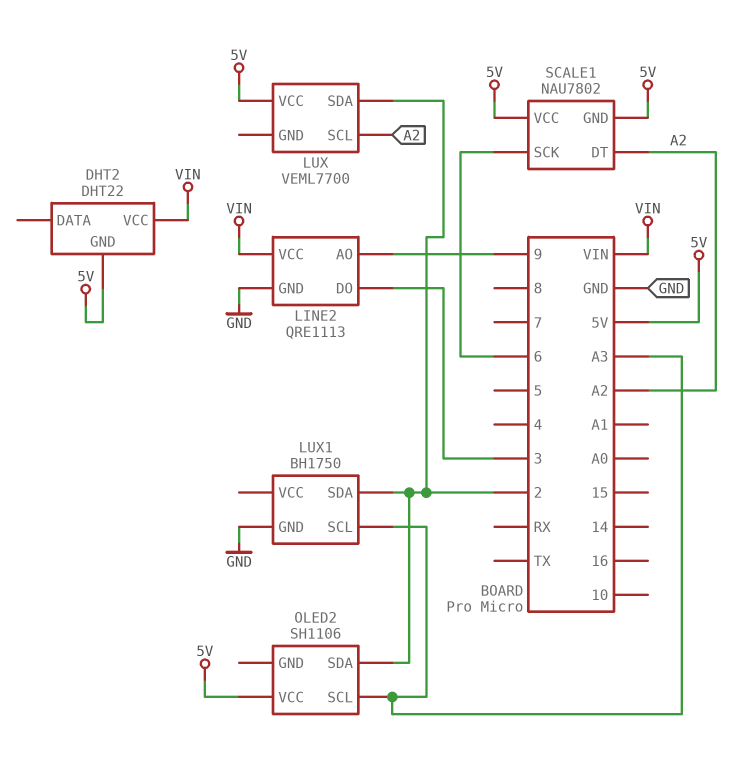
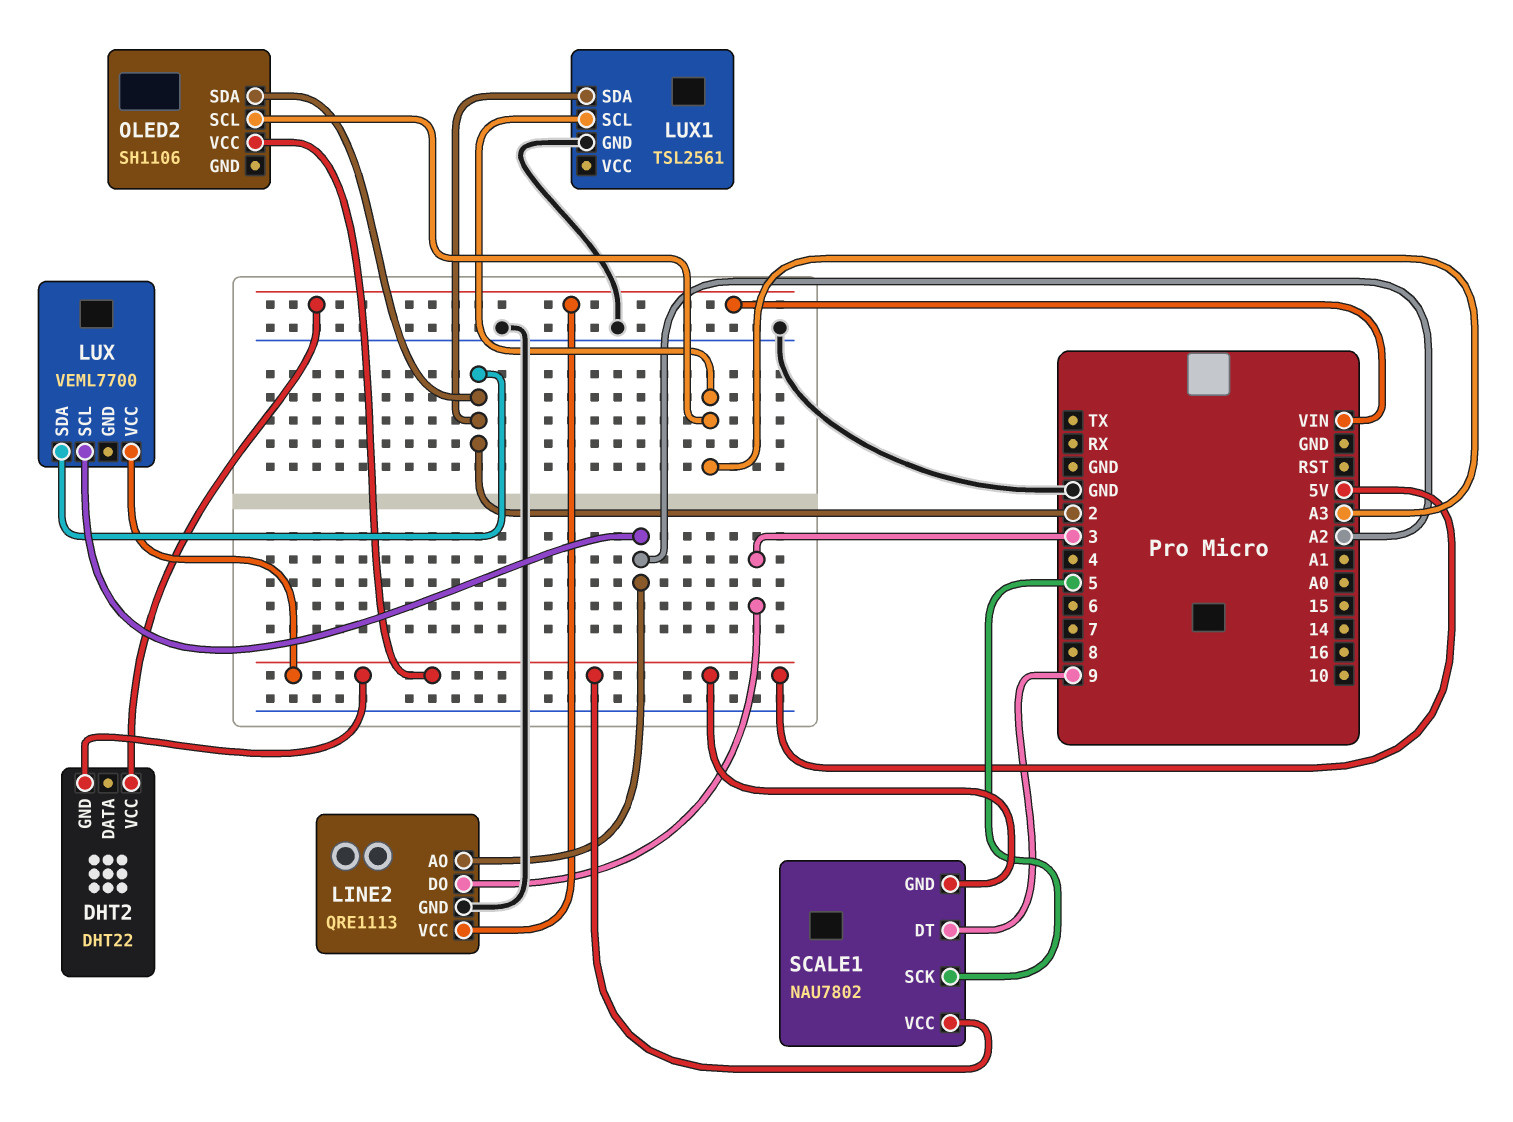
LINE2 pin AO: 9 -> A2
LUX1: BH1750 -> TSL2561
SCALE1 pin DT: A2 -> 9
SCALE1 pin SCK: 6 -> 5

